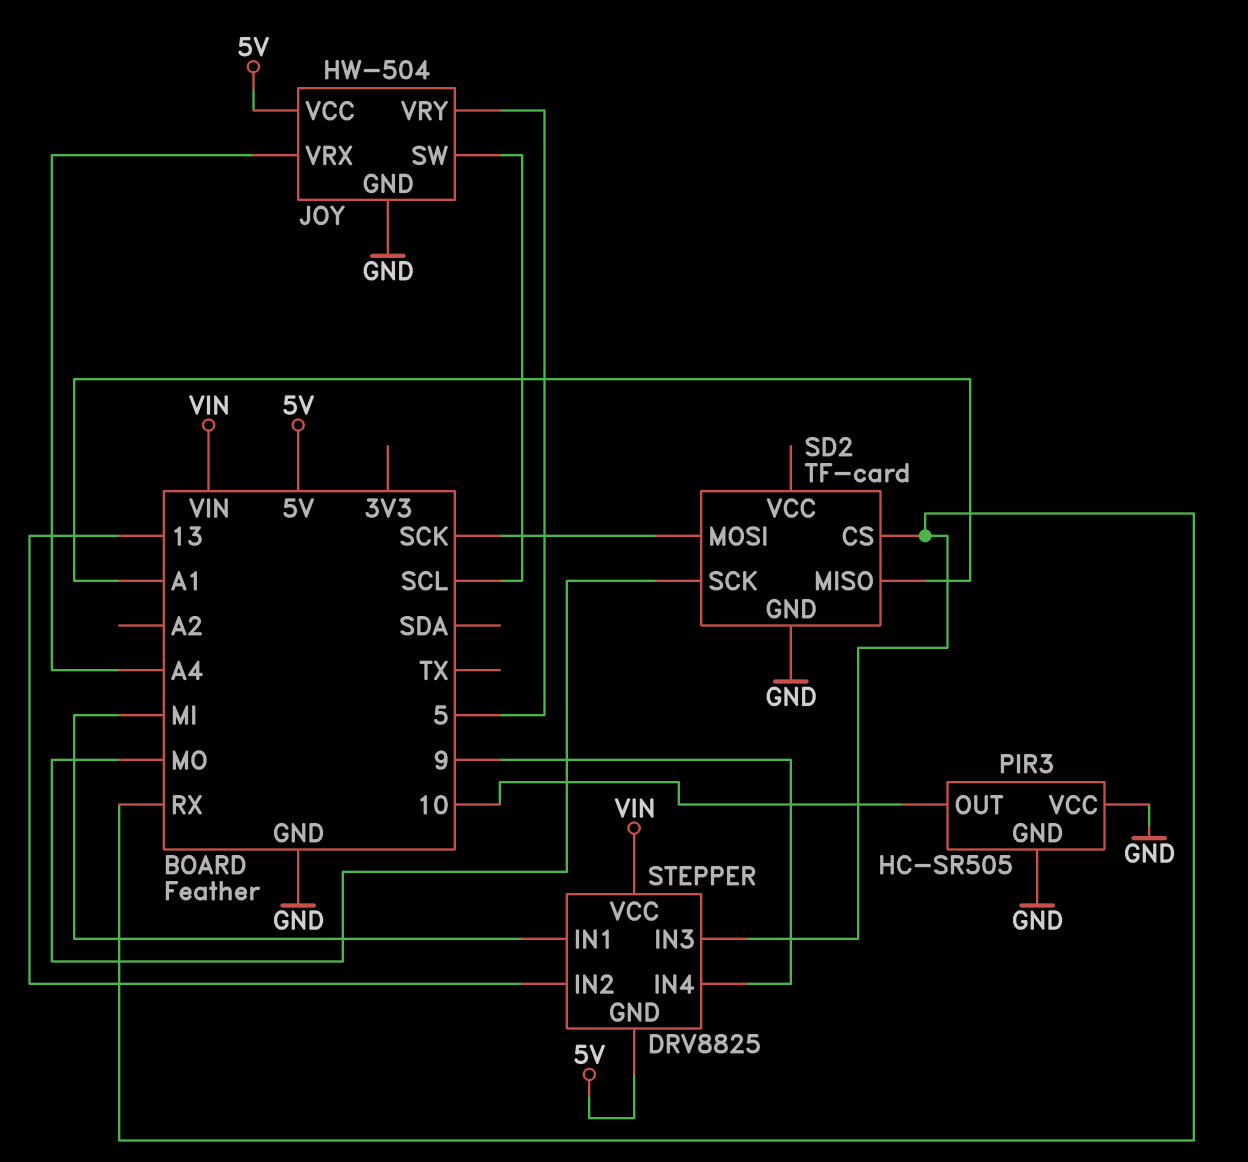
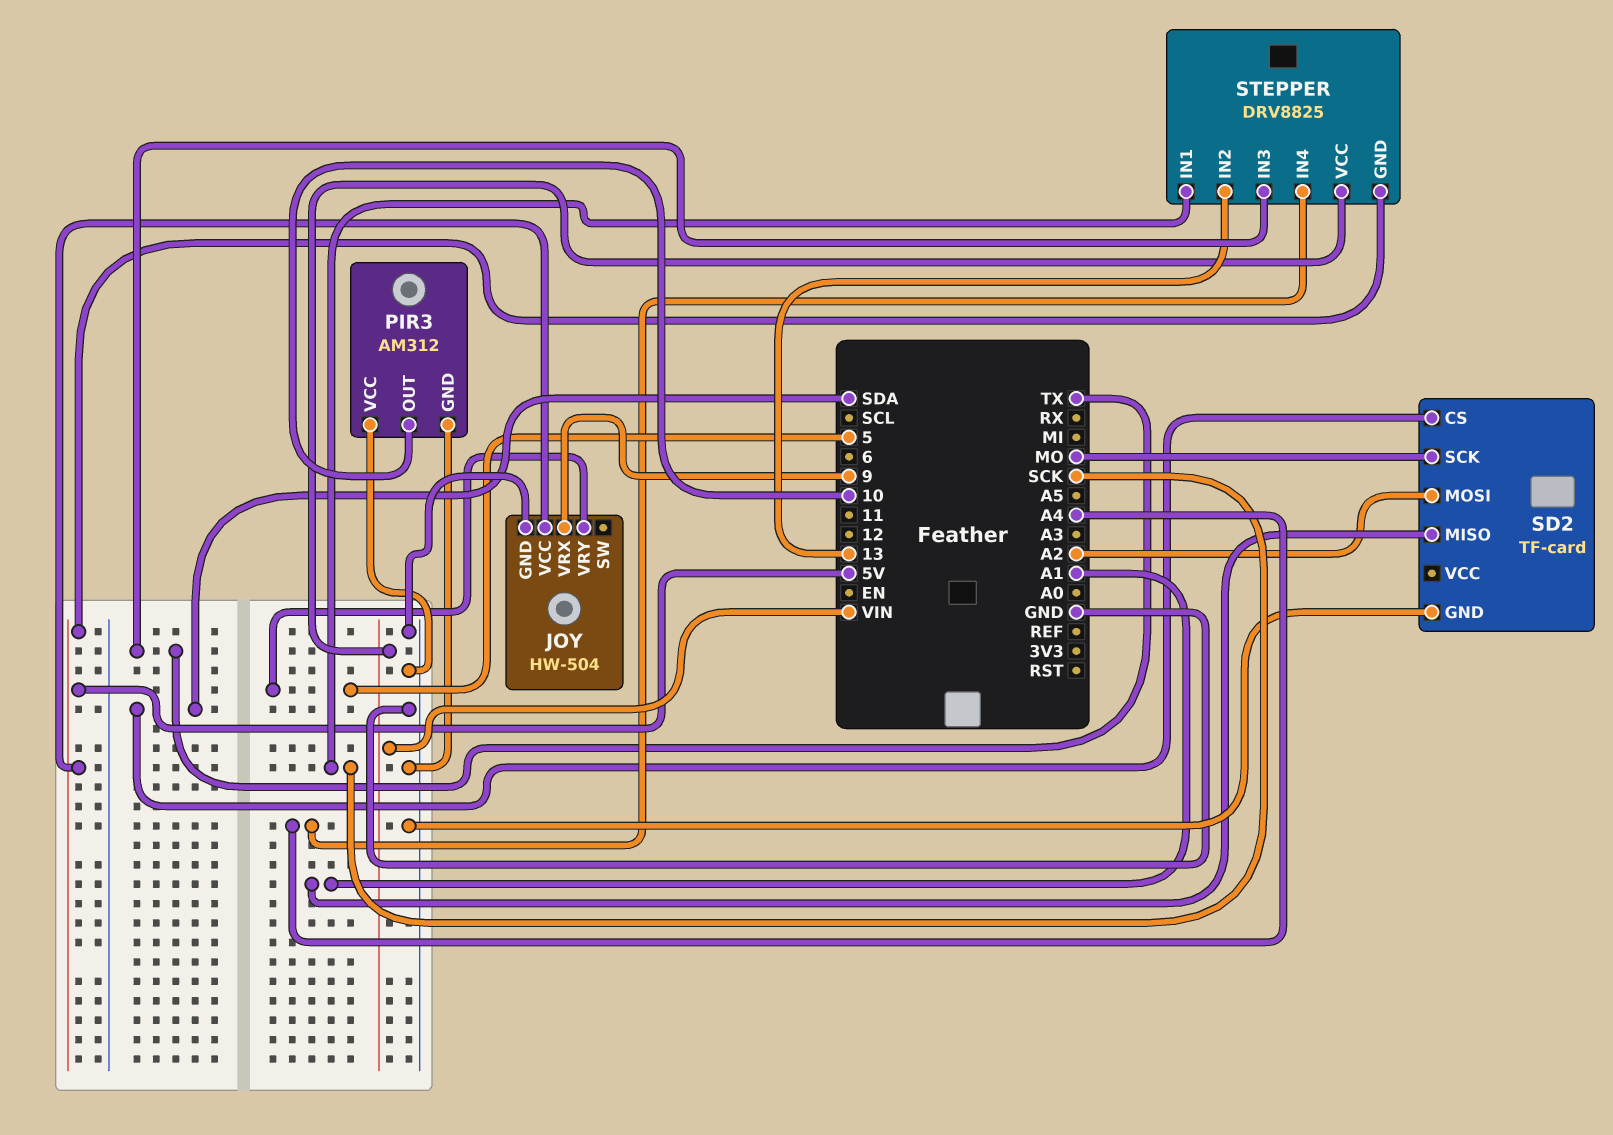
JOY pin SW: SCL -> none
JOY pin VRX: A4 -> 9
PIR3: HC-SR505 -> AM312
SD2 pin CS: RX -> SDA
SD2 pin MOSI: SCK -> A2
STEPPER pin IN1: MI -> SCK
STEPPER pin IN3: RX -> TX
STEPPER pin IN4: 9 -> A4

